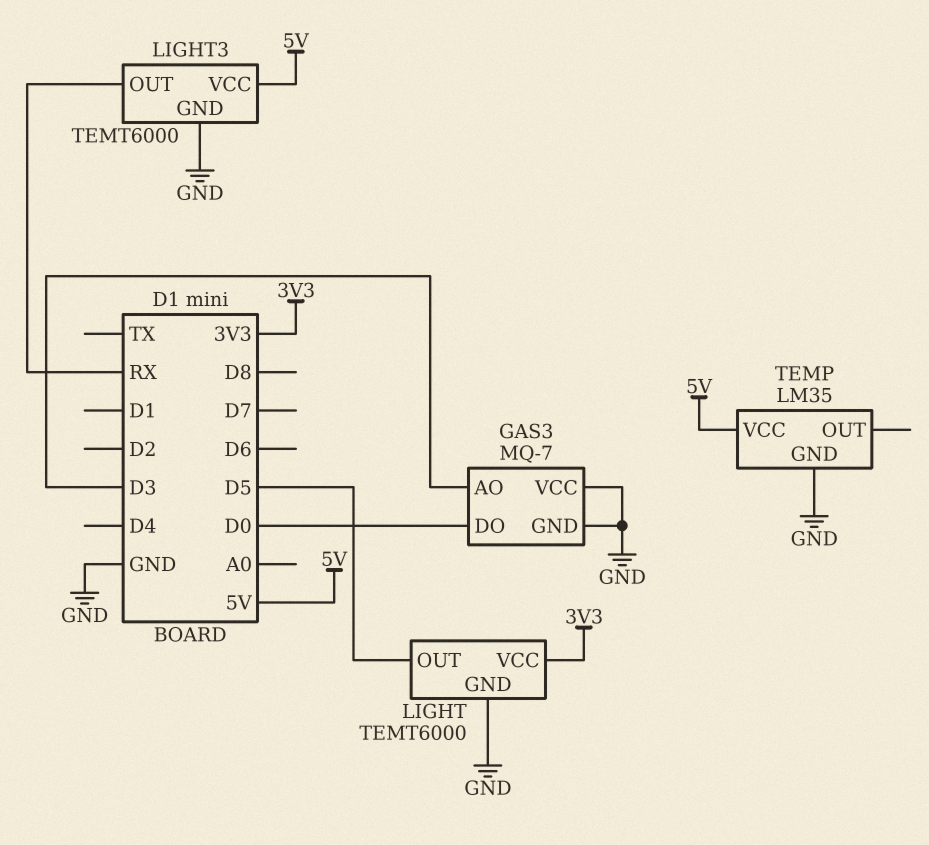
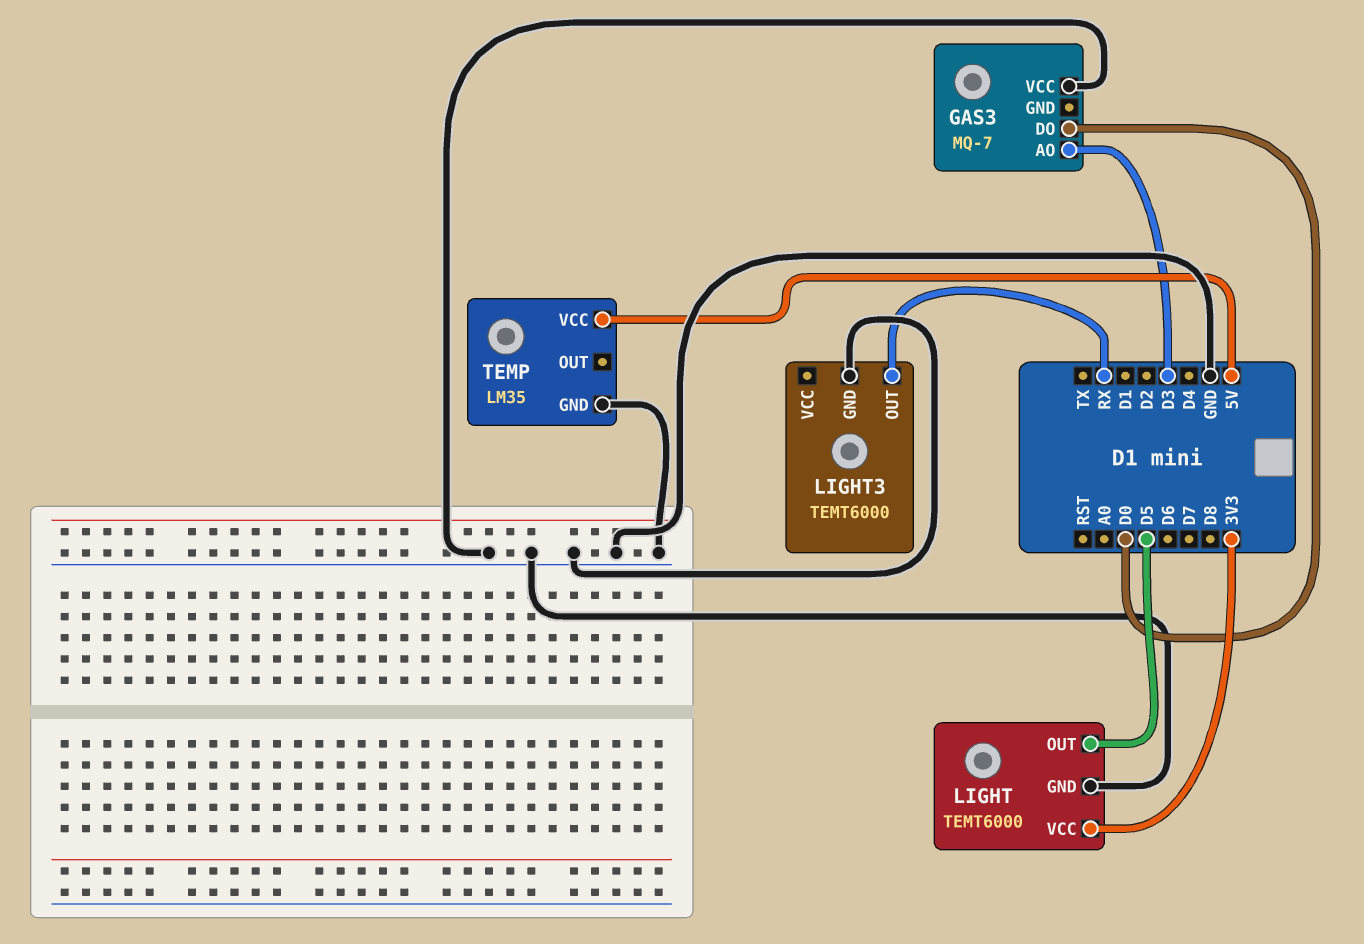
GAS3 pin GND: GND -> none
LIGHT3 pin VCC: 5V -> none

